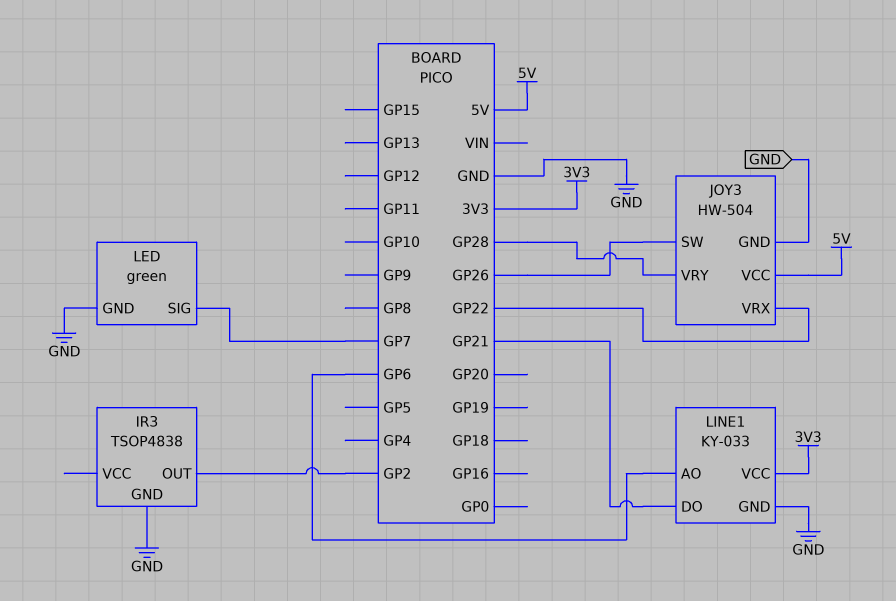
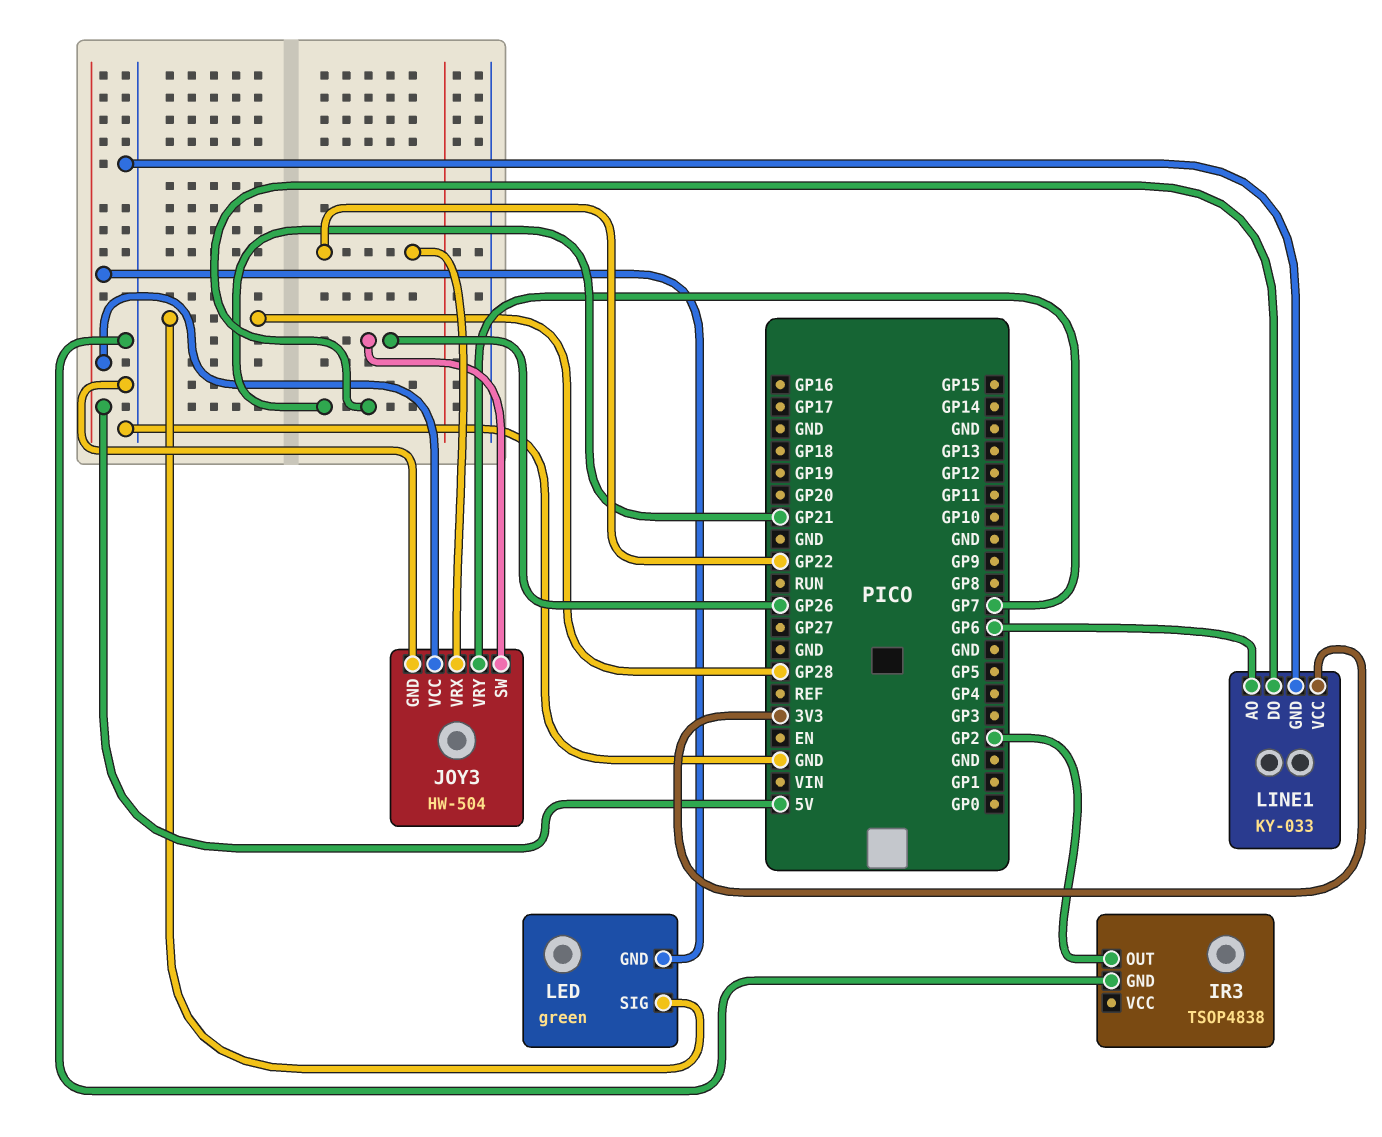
JOY3 pin VRY: GP28 -> GP7
LED pin GND: GND -> 5V
LED pin SIG: GP7 -> GP28

